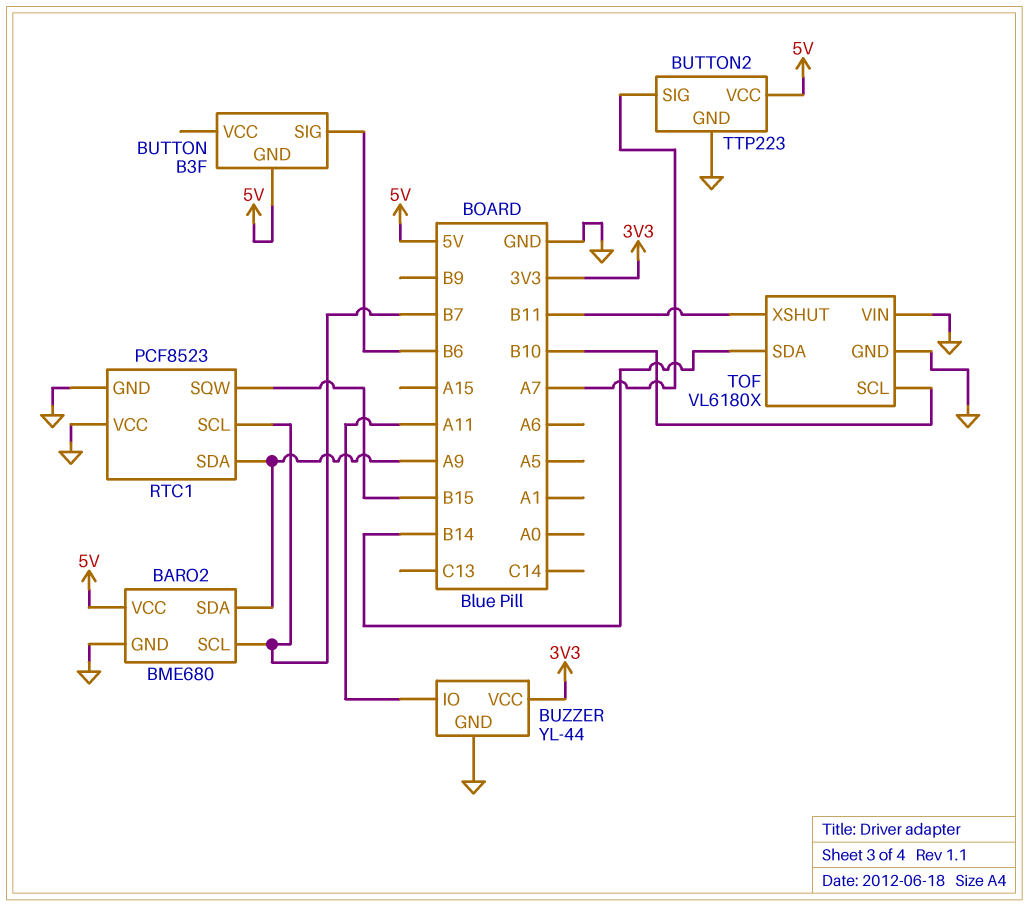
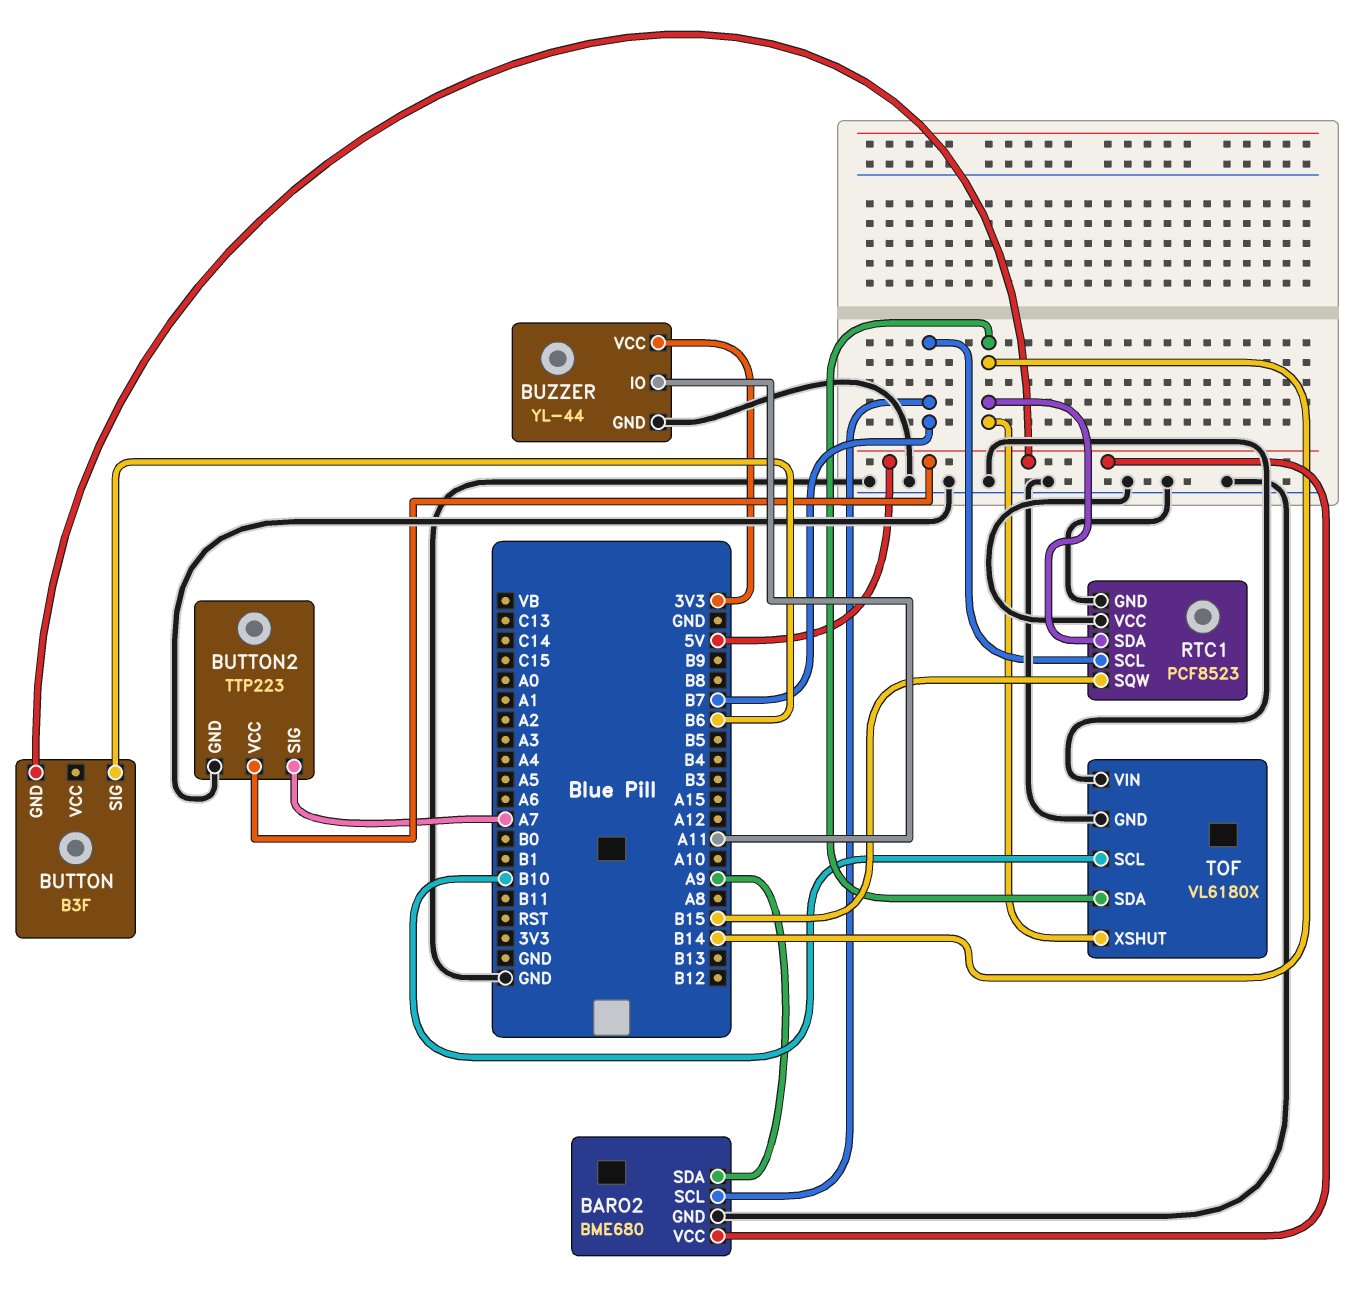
RTC1 pin SDA: A9 -> B14
TOF pin XSHUT: B11 -> B14

